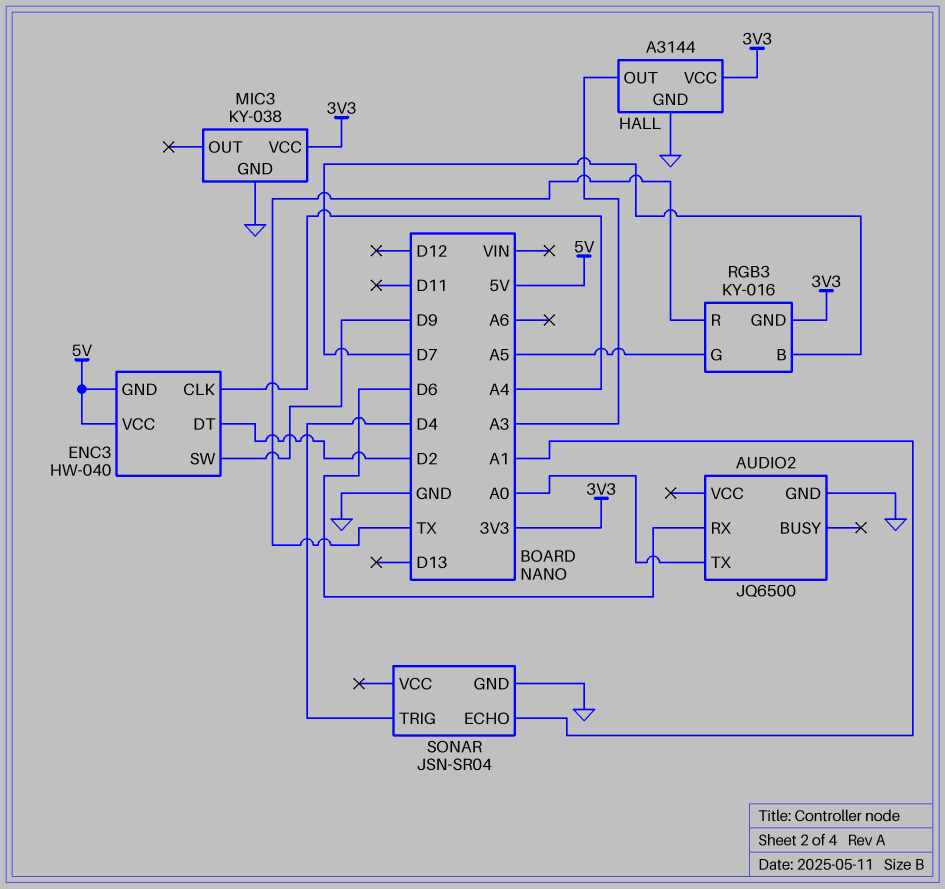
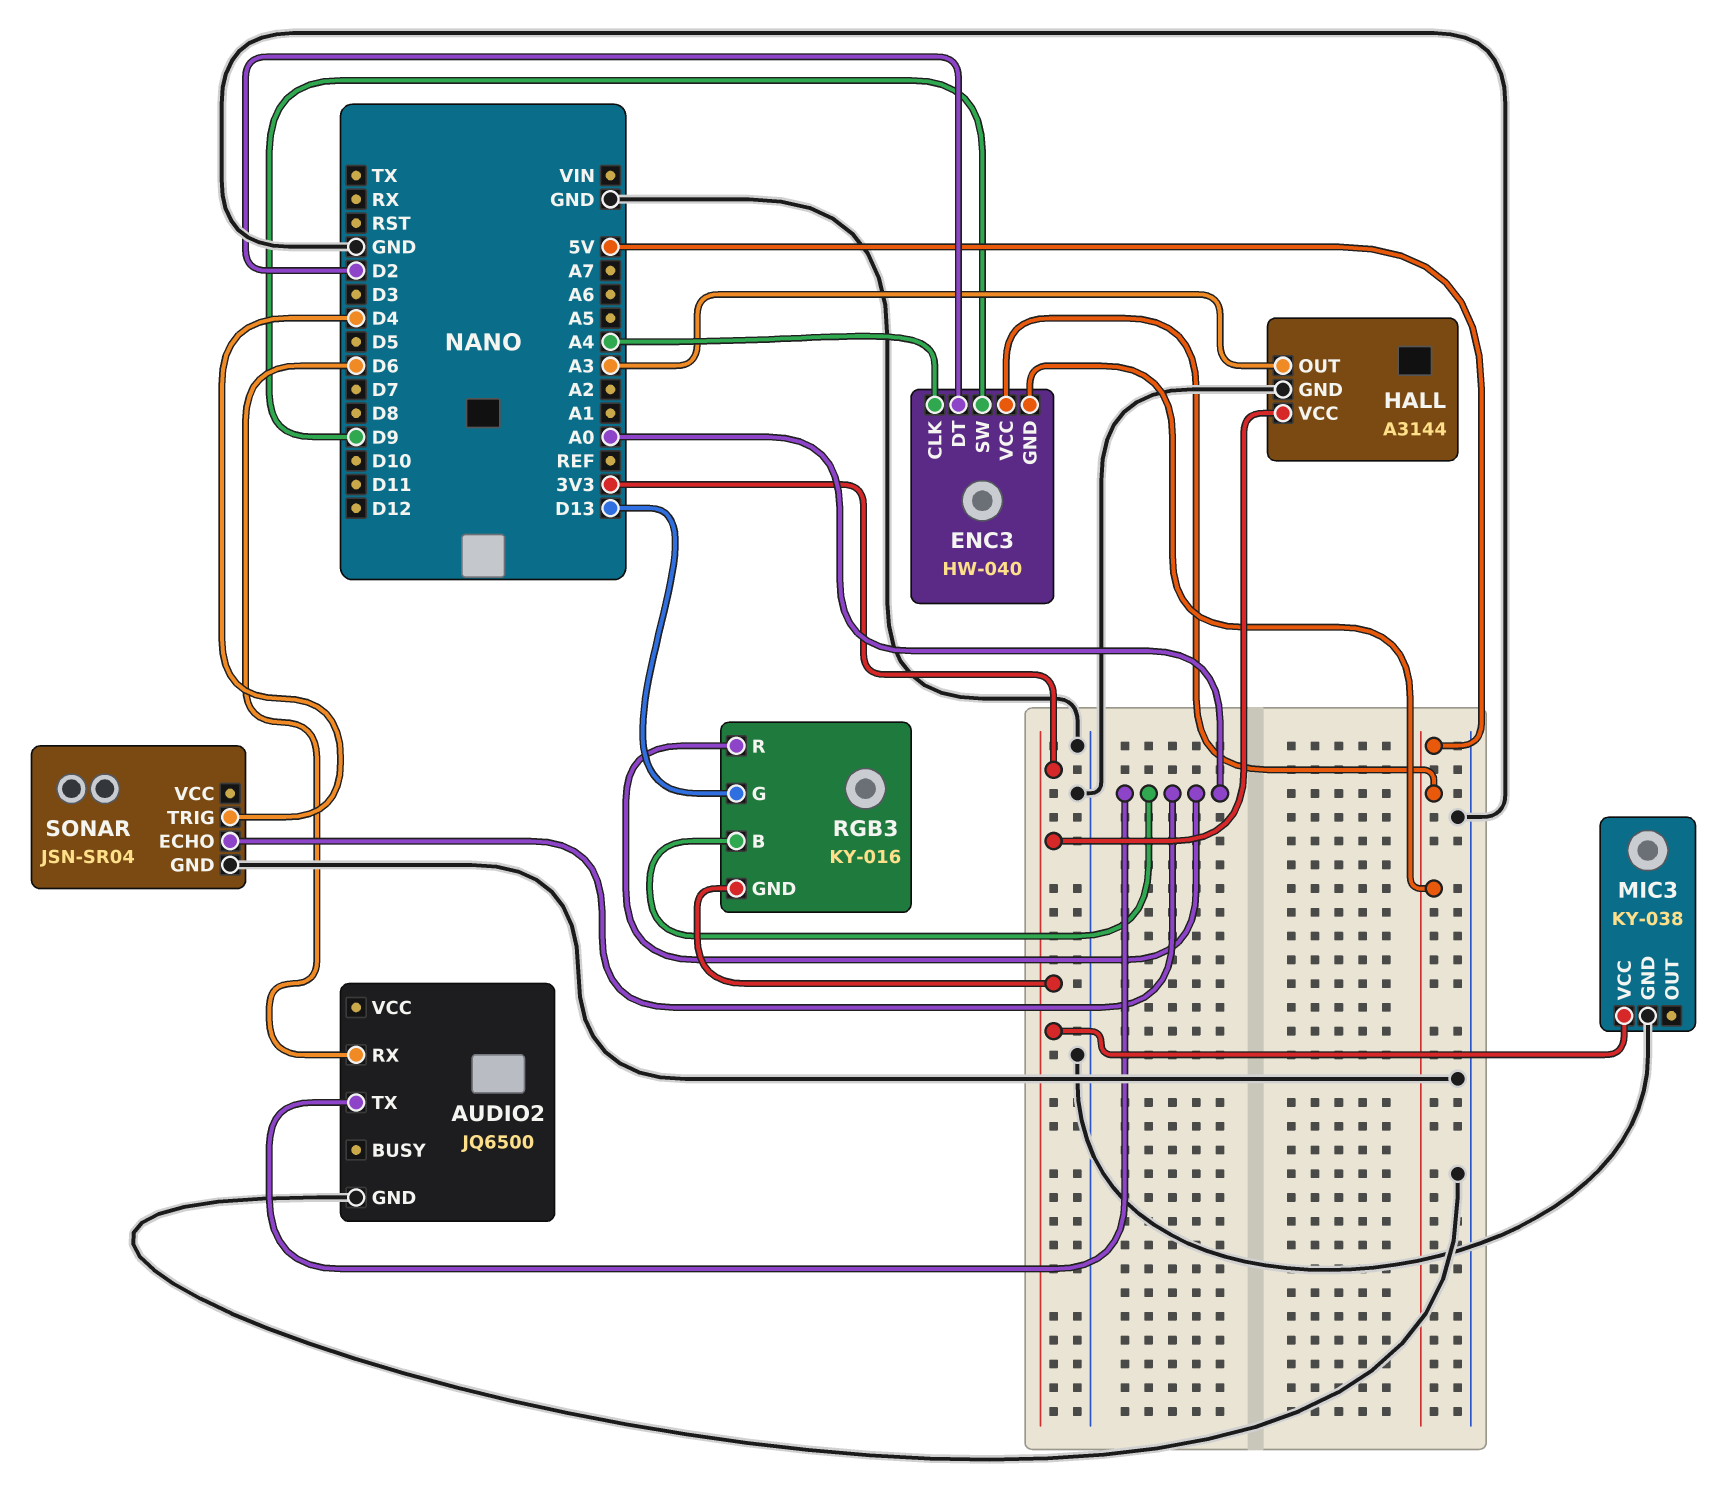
RGB3 pin B: D7 -> A0
RGB3 pin G: A5 -> D13
RGB3 pin R: TX -> A0
SONAR pin ECHO: A1 -> A0

